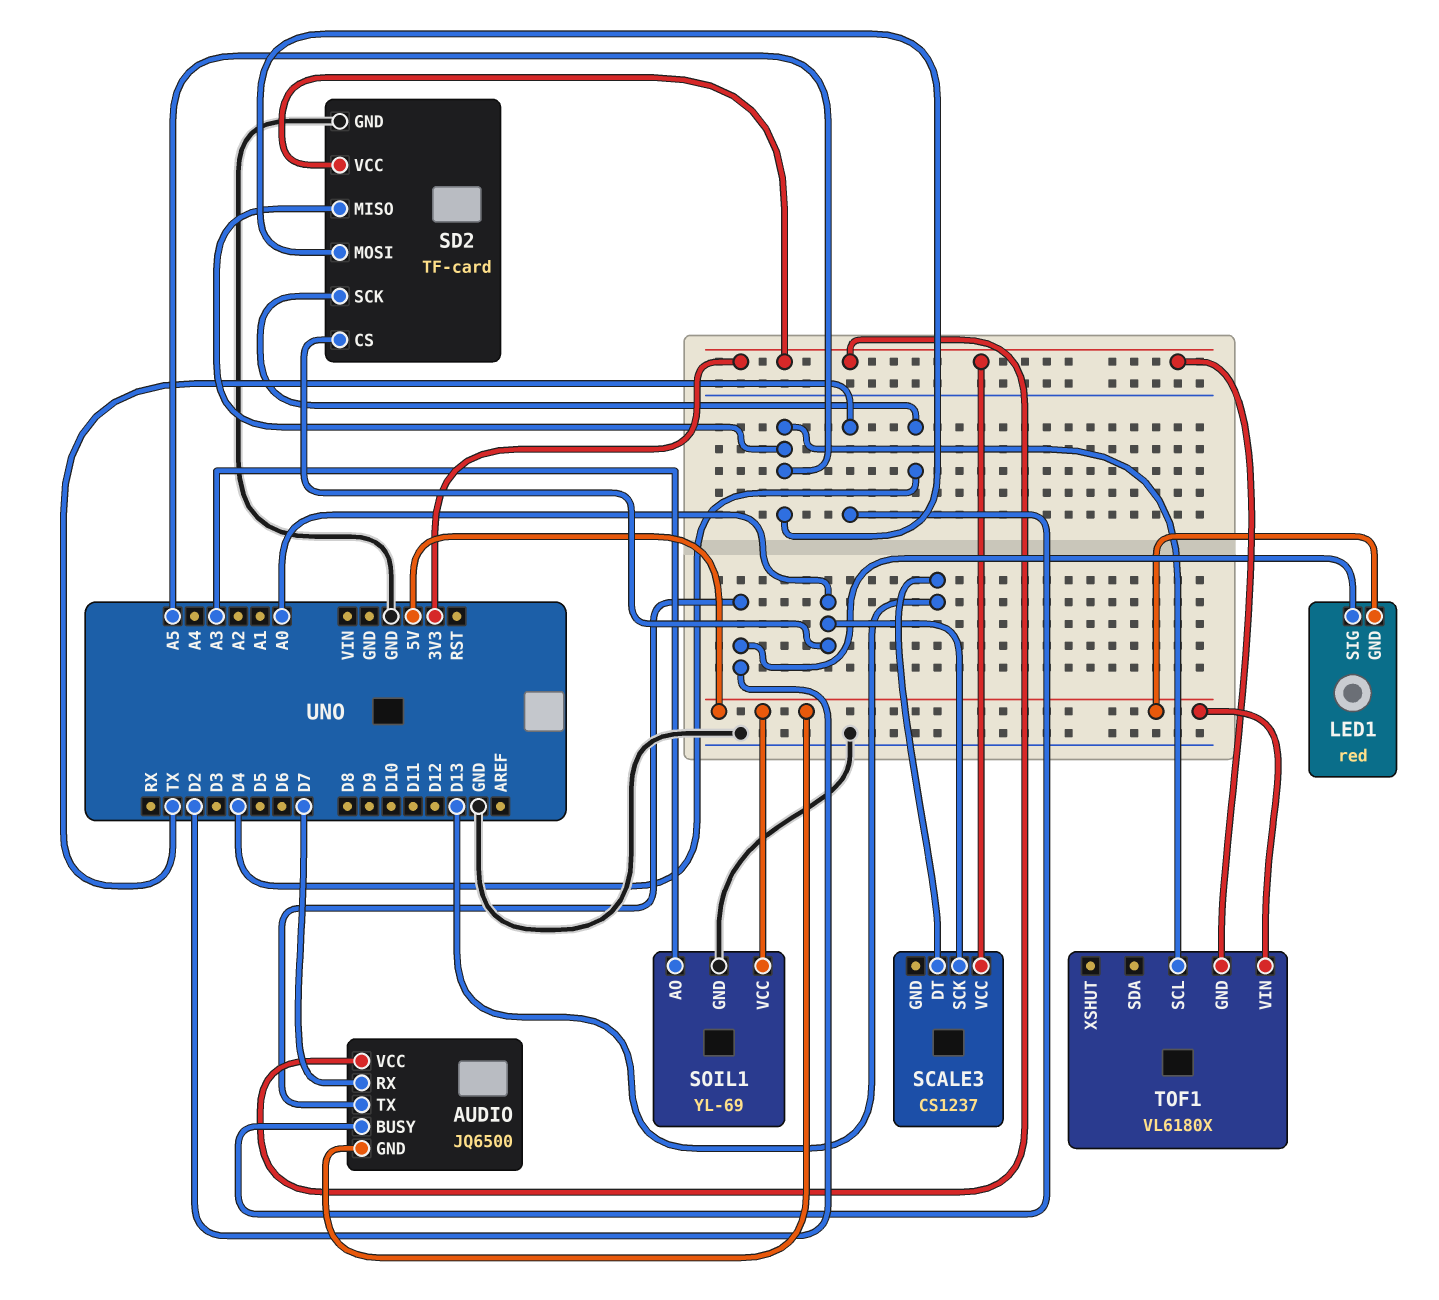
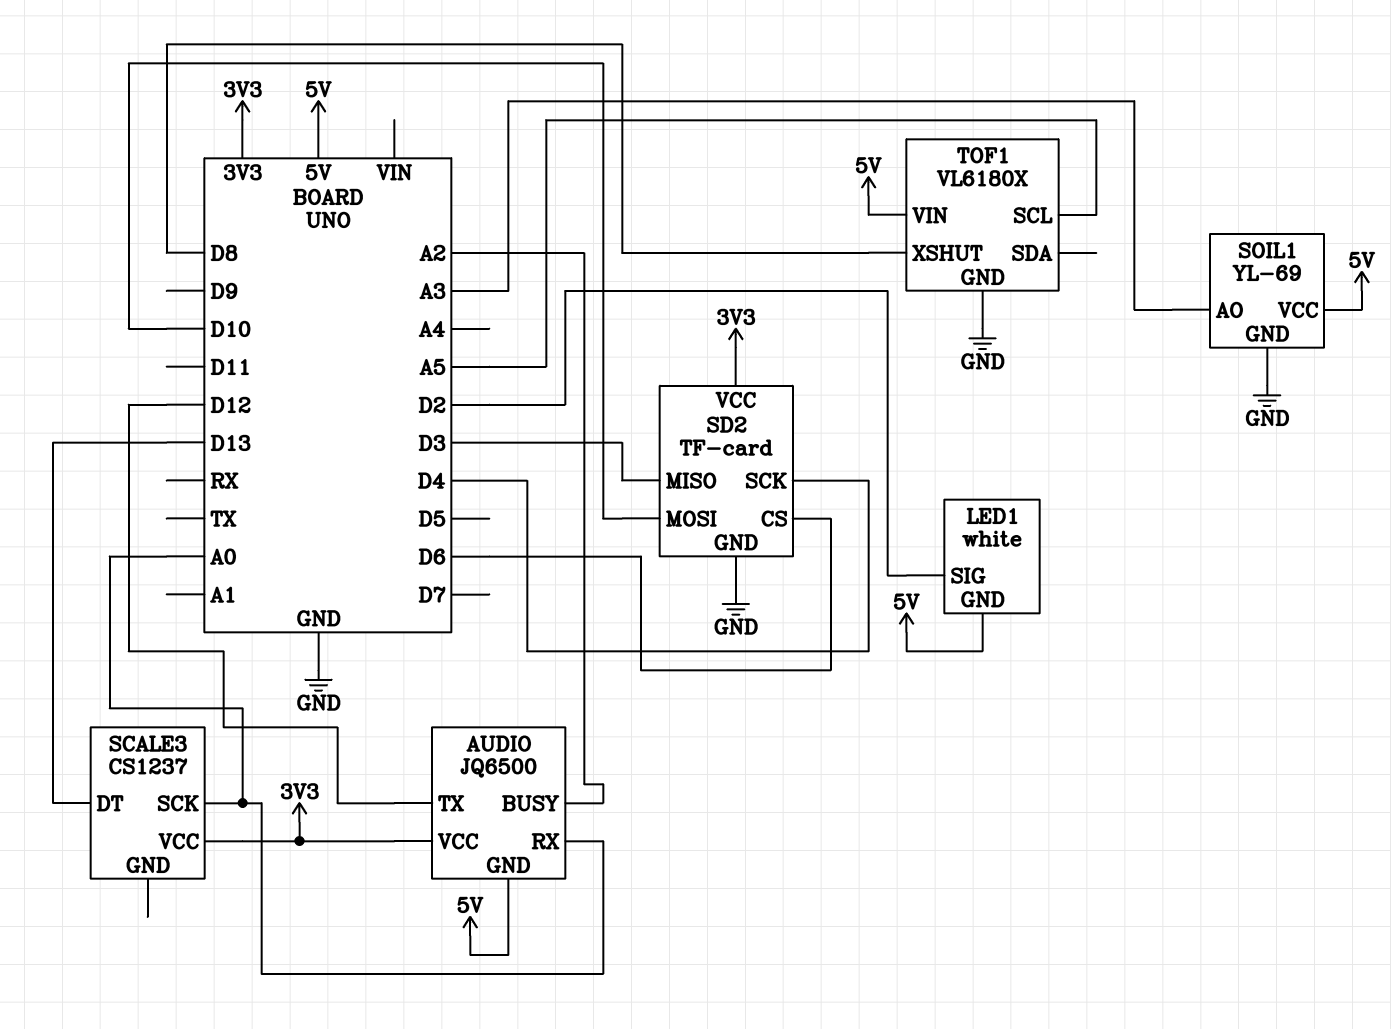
AUDIO pin BUSY: TX -> A2
AUDIO pin RX: D7 -> A0
AUDIO pin TX: D2 -> D12
LED1: red -> white
SD2 pin CS: A0 -> D6
SD2 pin MISO: A5 -> D3
SD2 pin MOSI: A5 -> D10
TOF1 pin GND: 3V3 -> GND
TOF1 pin XSHUT: none -> D8

